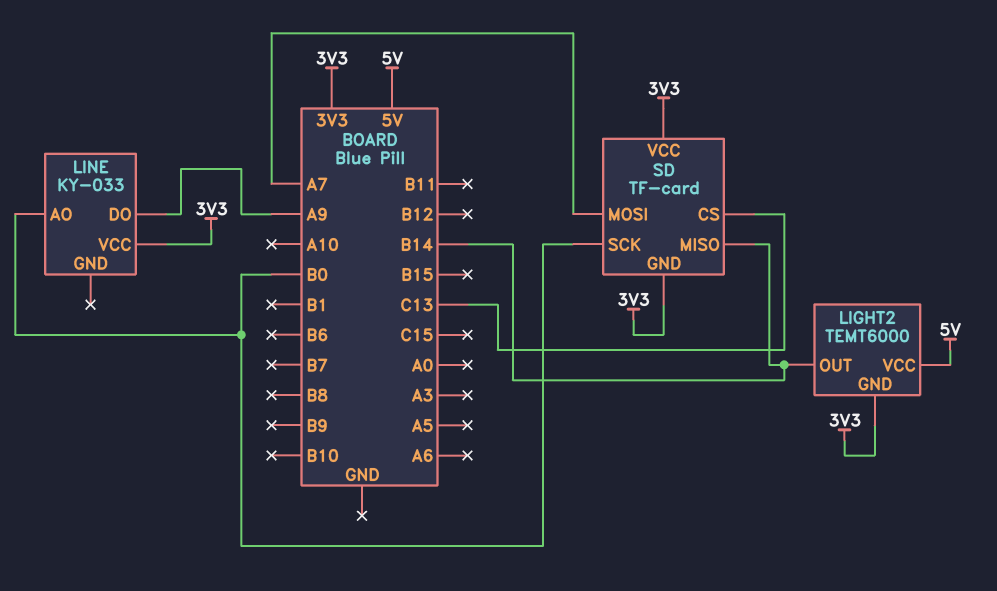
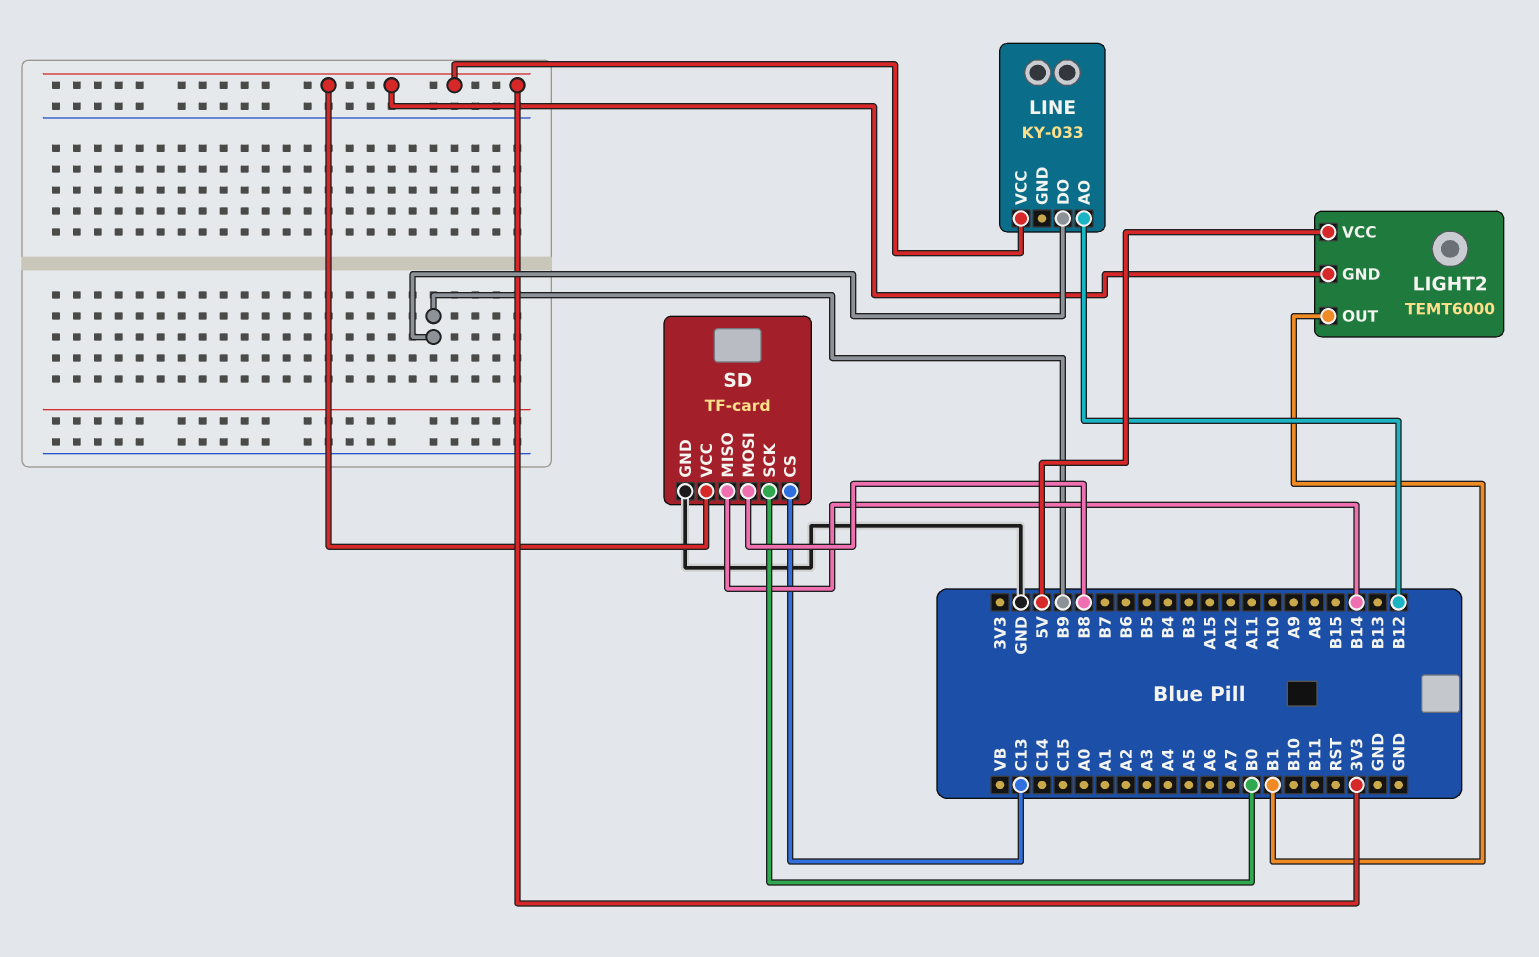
LIGHT2 pin OUT: B14 -> B1
LINE pin AO: B0 -> B12
LINE pin DO: A9 -> B9
SD pin GND: 3V3 -> GND
SD pin MOSI: A7 -> B8

